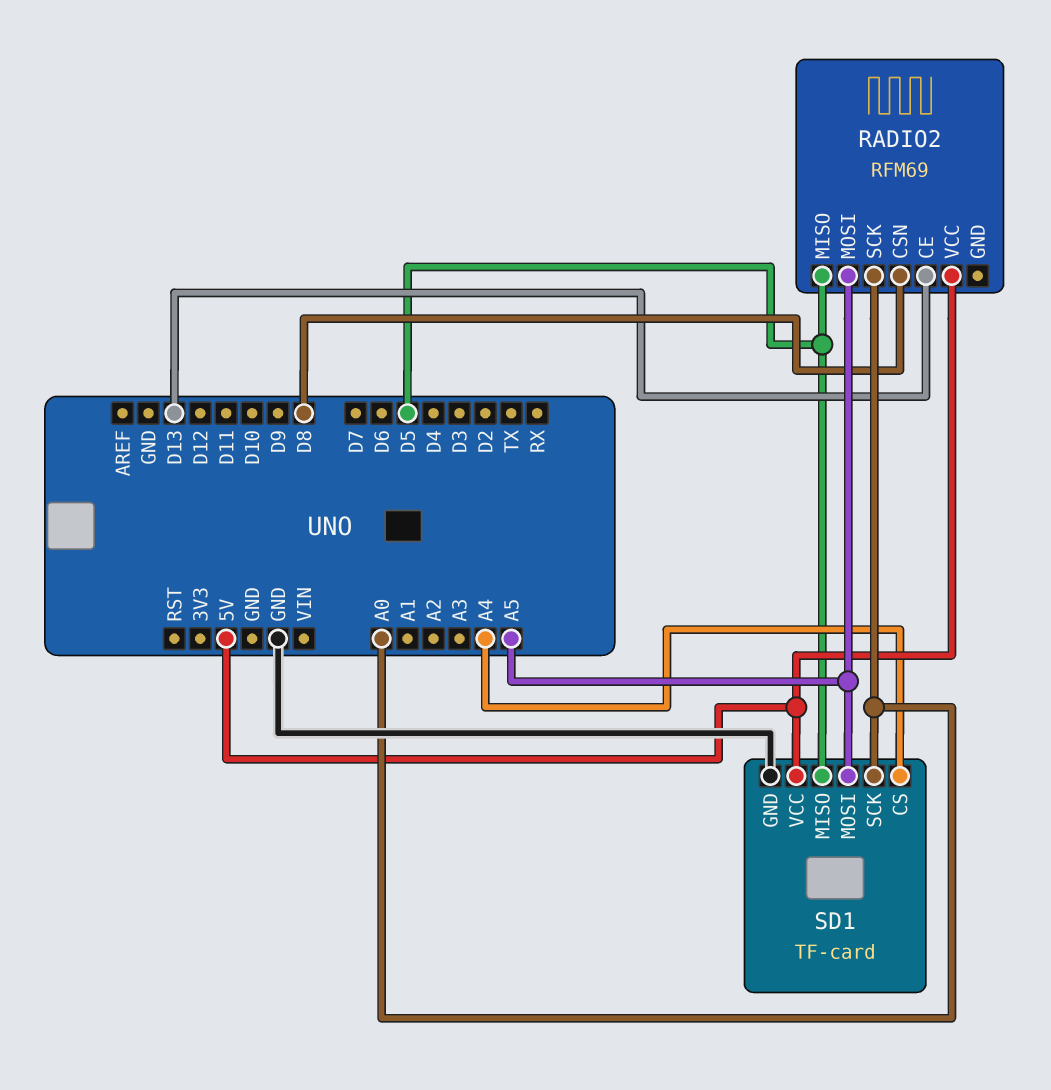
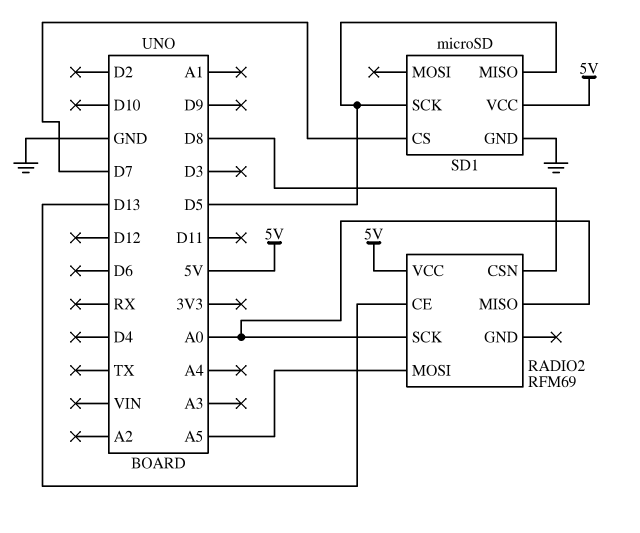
RADIO2 pin MISO: D5 -> A0
SD1: TF-card -> microSD
SD1 pin CS: A4 -> D7
SD1 pin MOSI: A5 -> none
SD1 pin SCK: A0 -> D5

